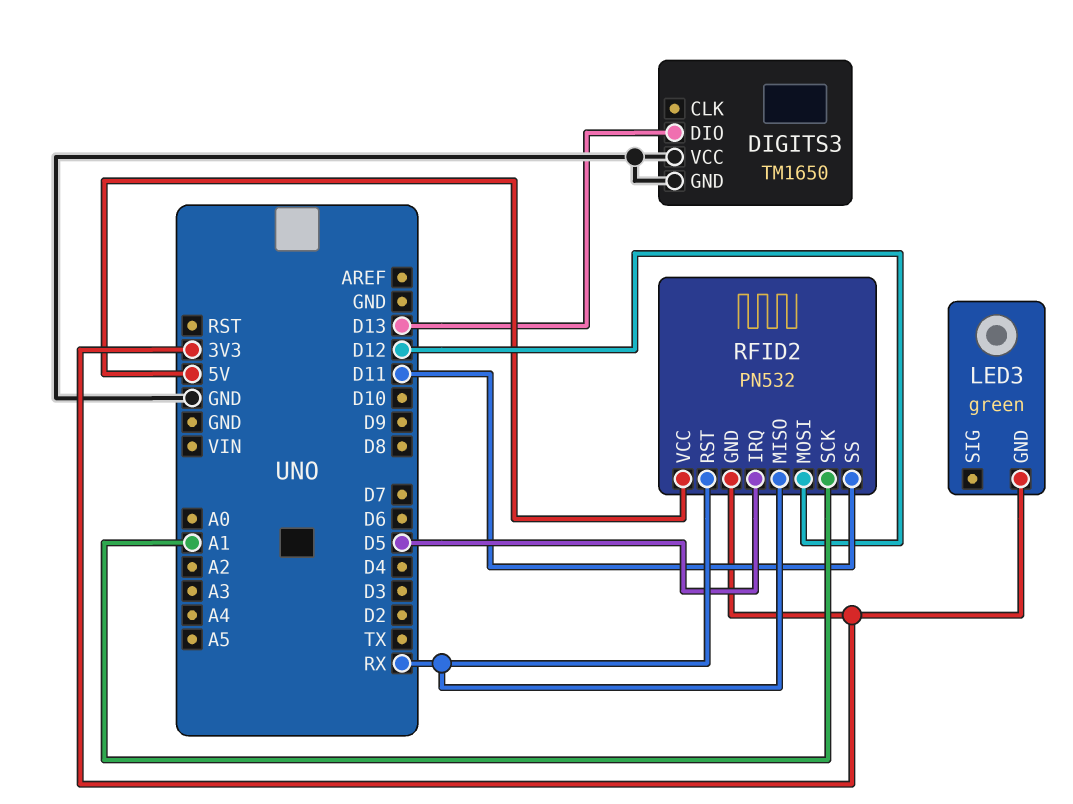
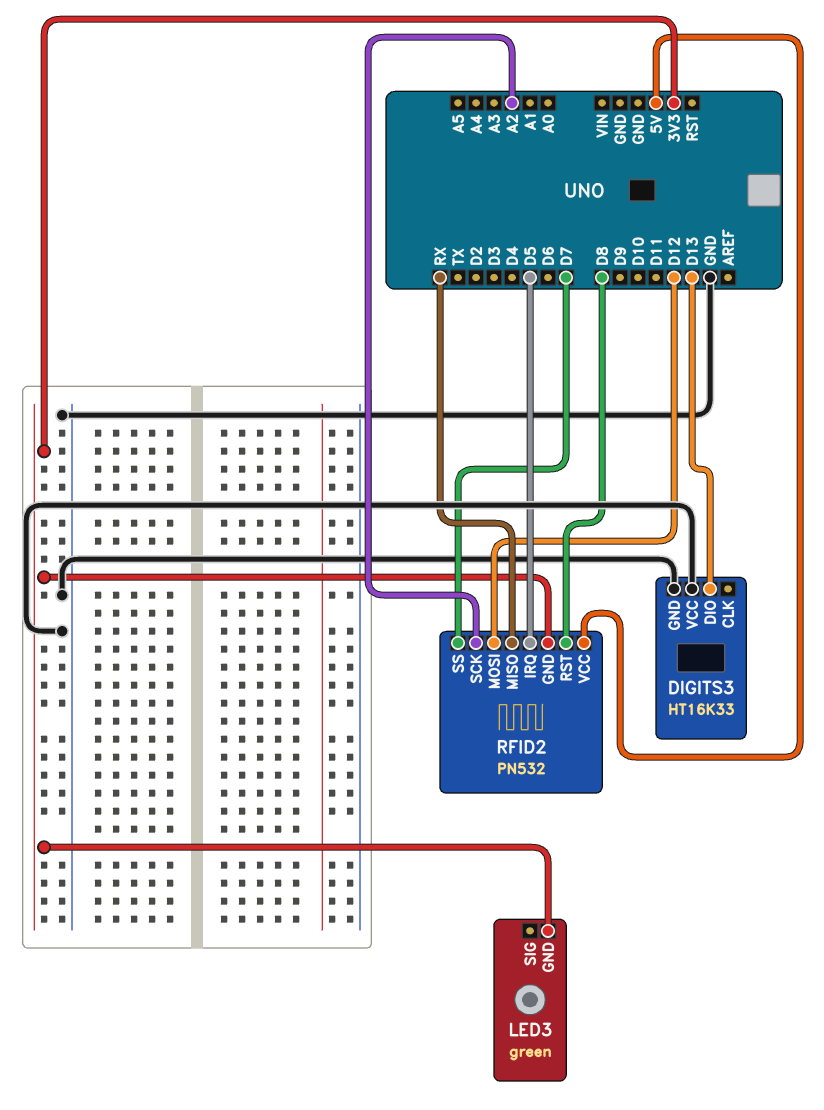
DIGITS3: TM1650 -> HT16K33
RFID2 pin RST: RX -> D8
RFID2 pin SCK: A1 -> A2
RFID2 pin SS: D11 -> D7

